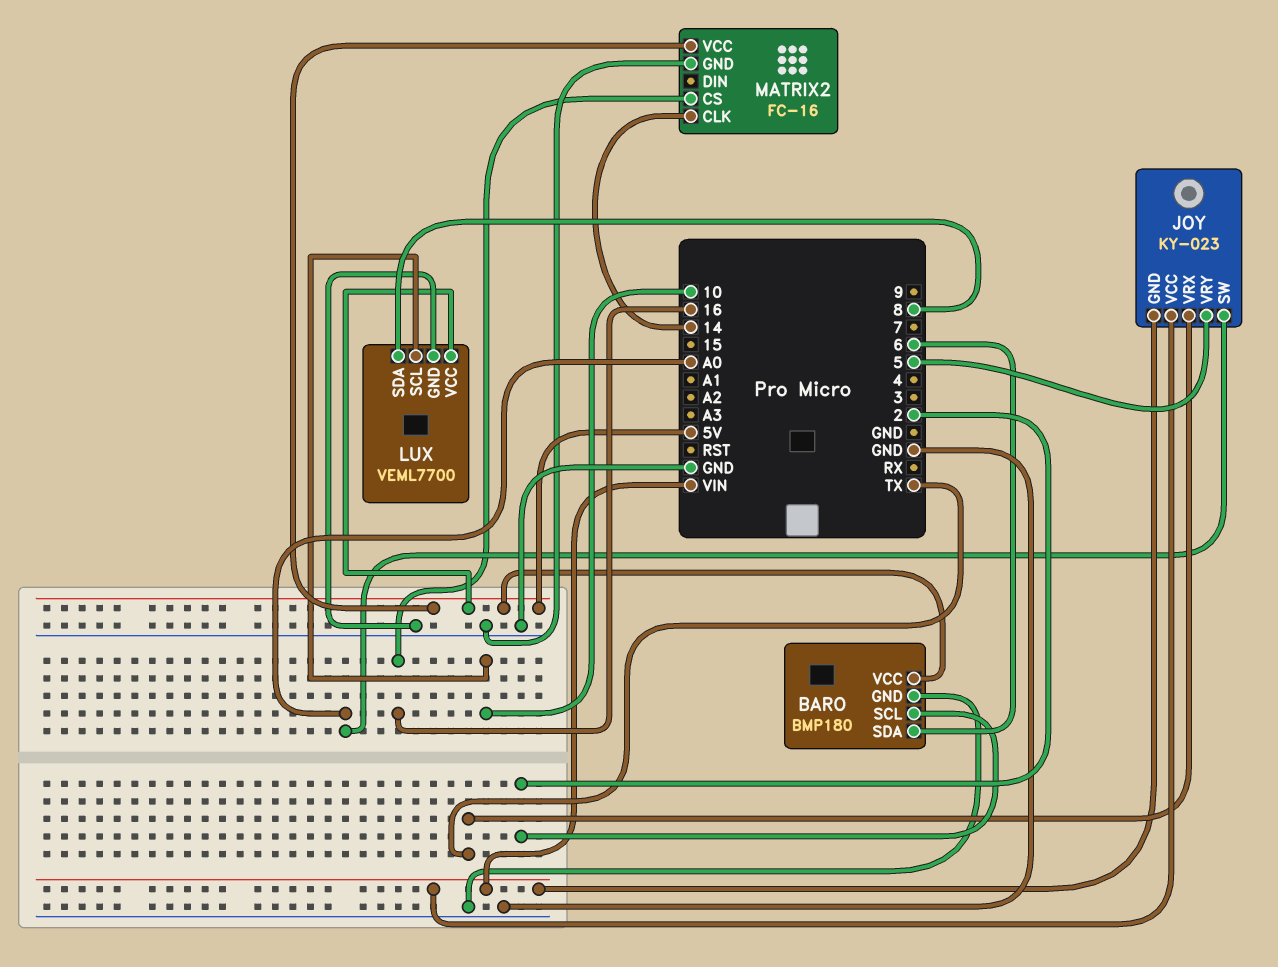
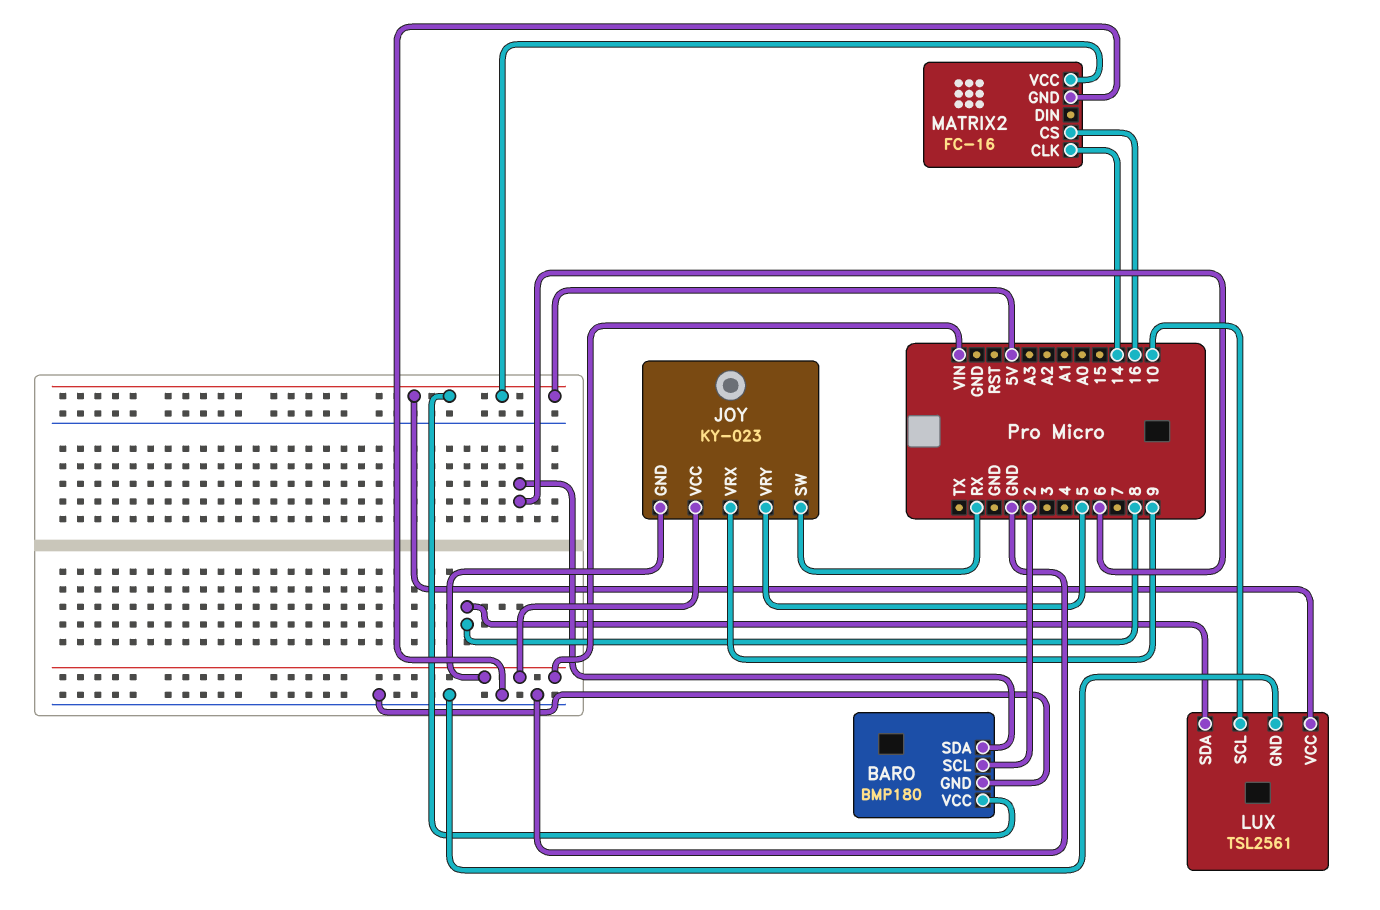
JOY pin SW: A0 -> RX
JOY pin VRX: TX -> 9
LUX: VEML7700 -> TSL2561

